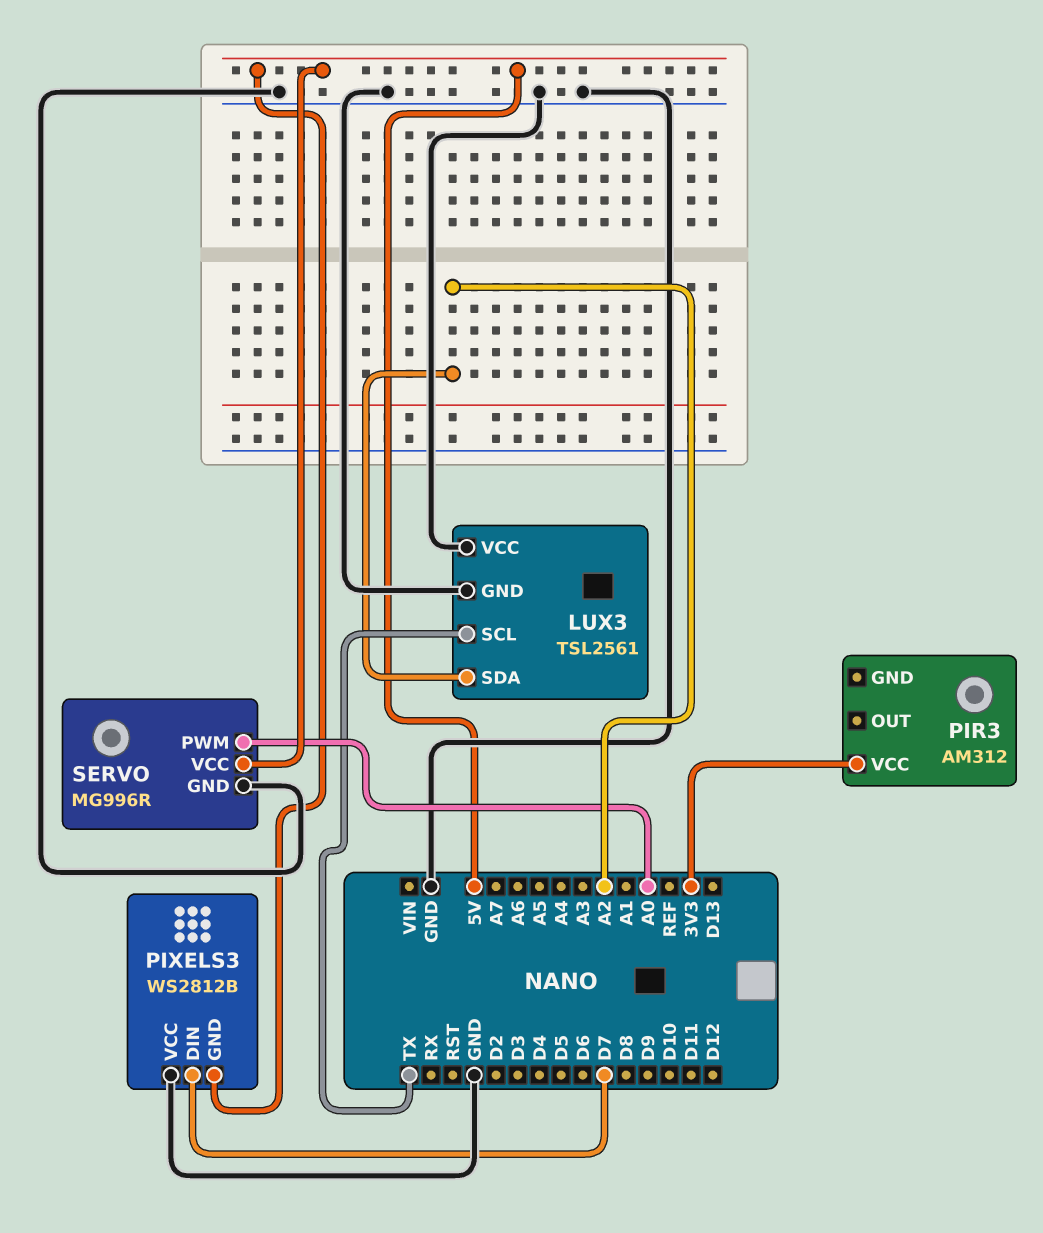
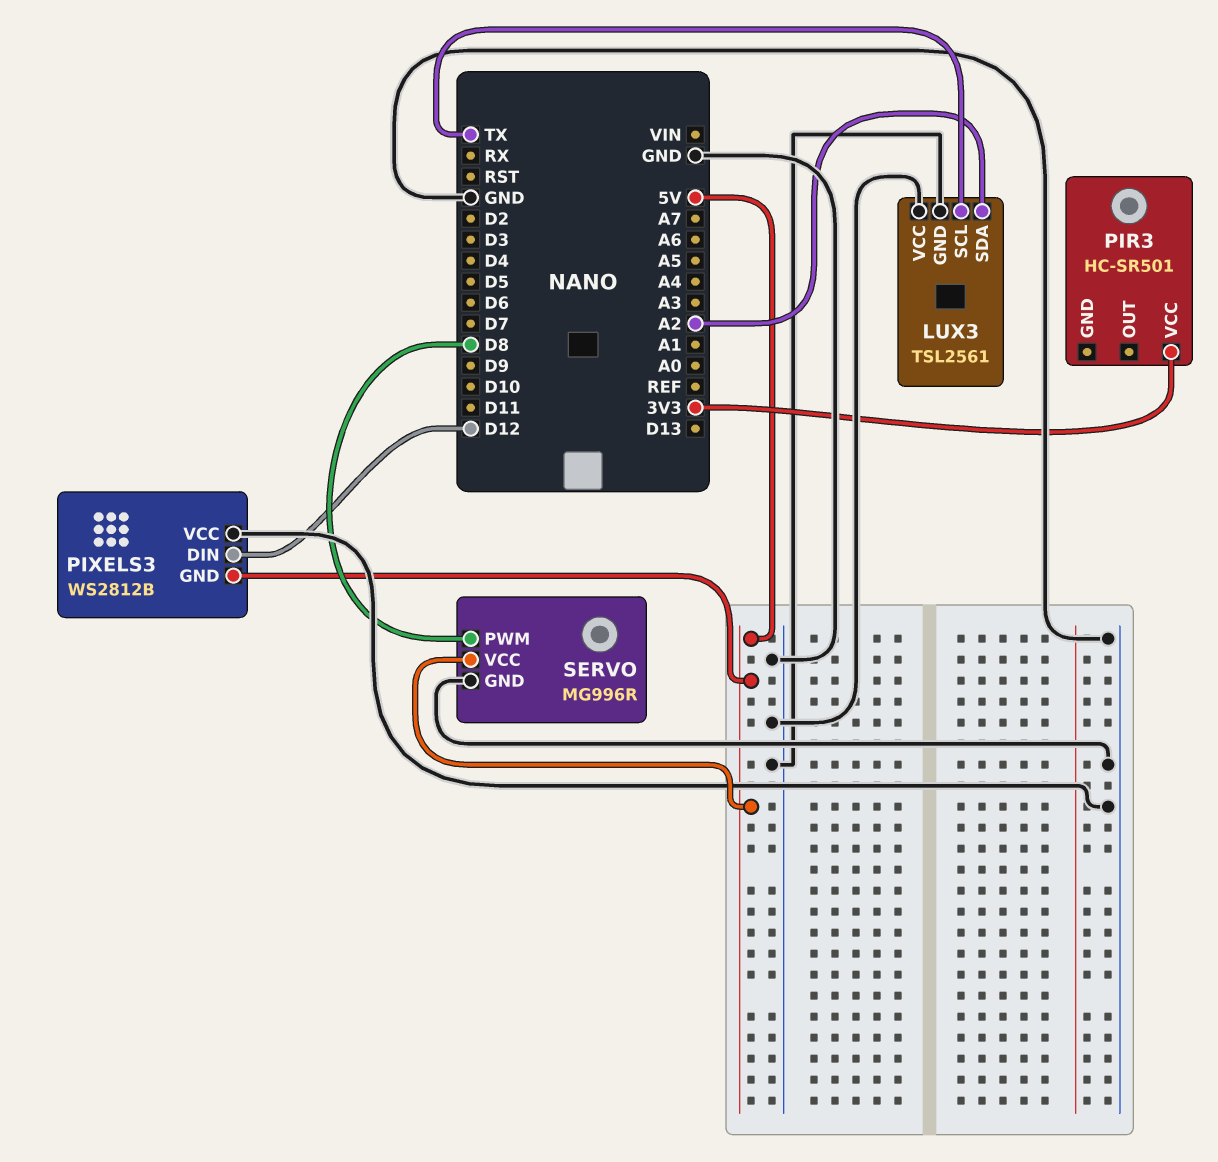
PIR3: AM312 -> HC-SR501
PIXELS3 pin DIN: D7 -> D12
SERVO pin PWM: A0 -> D8

